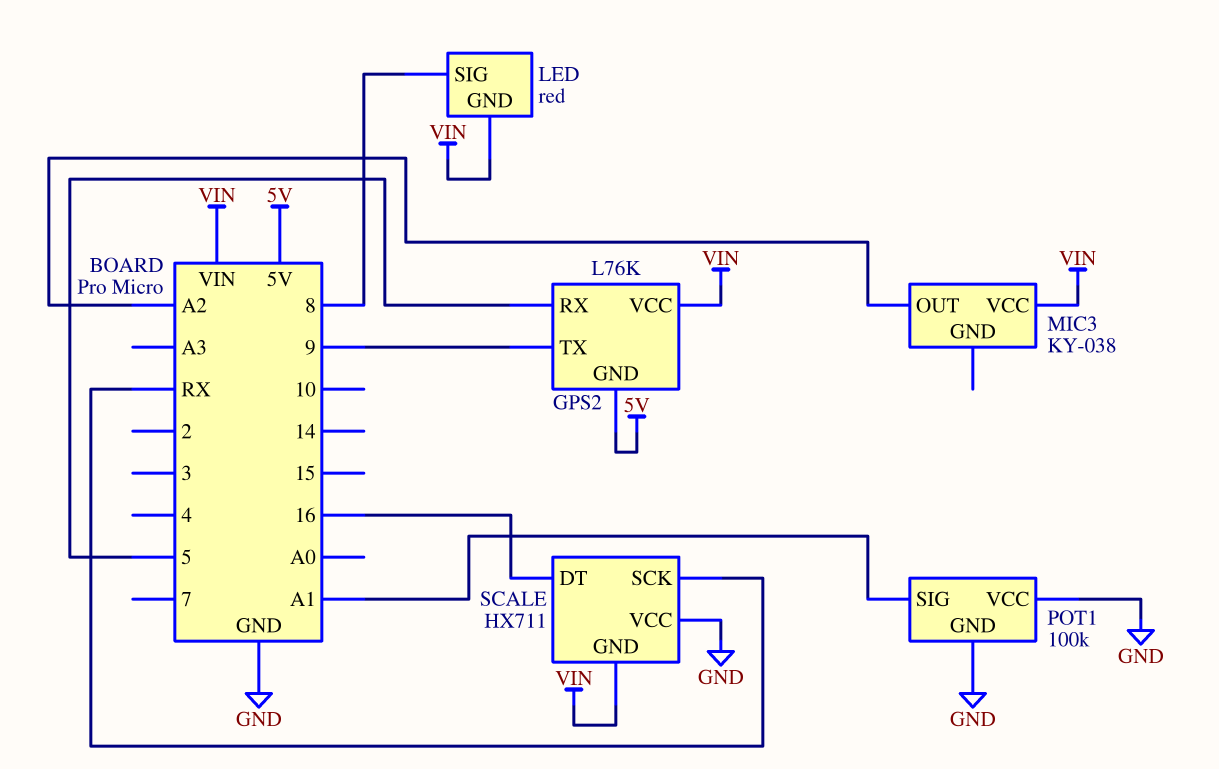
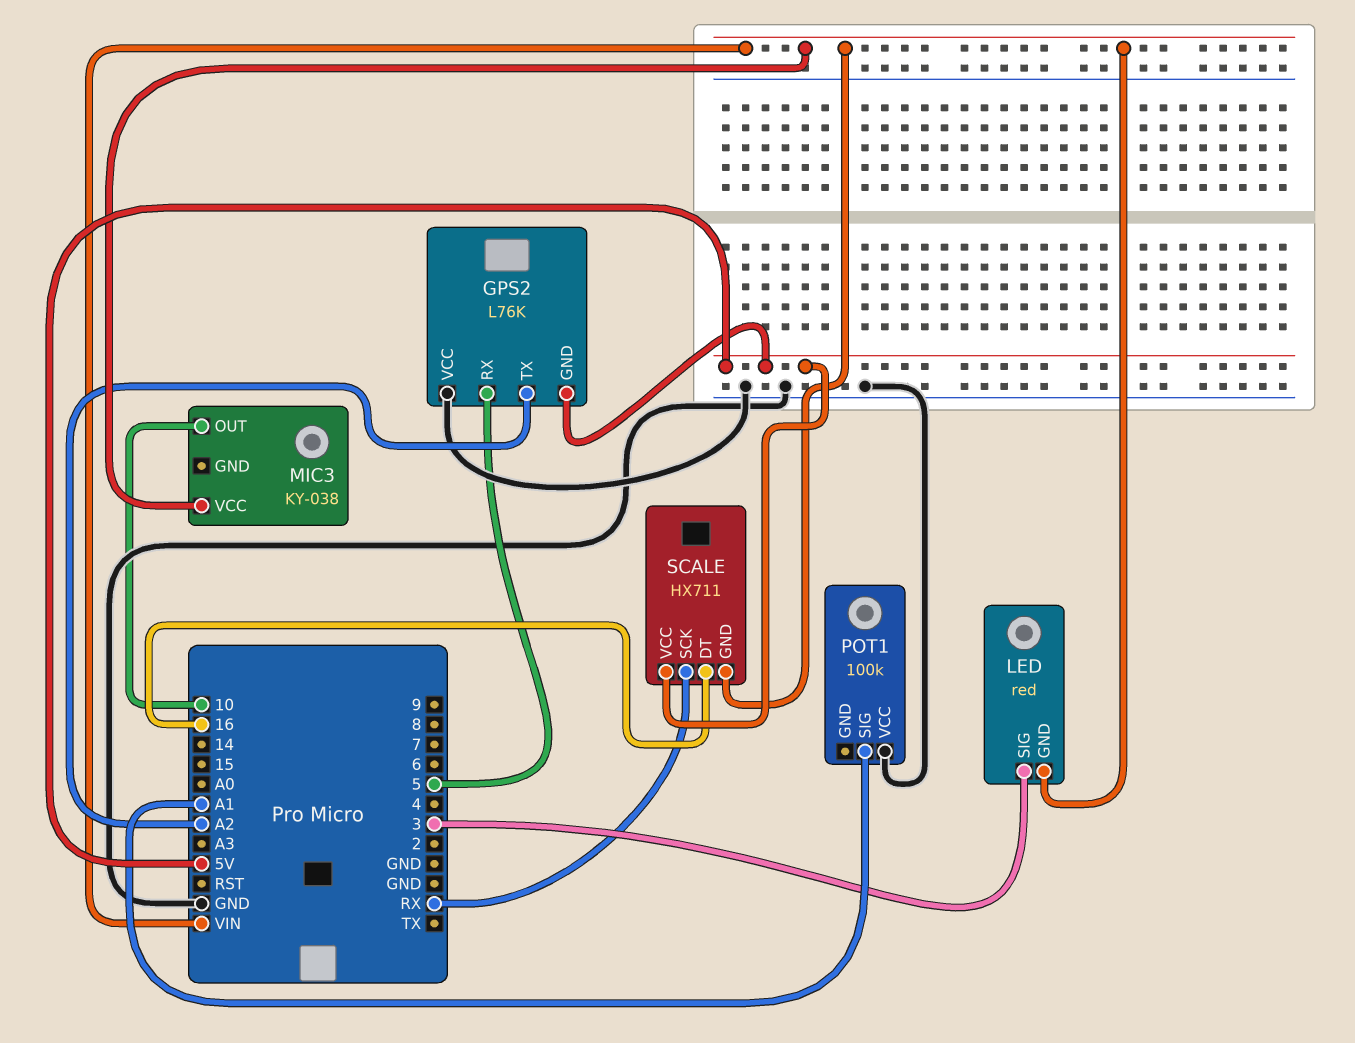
GPS2 pin TX: 9 -> A2
GPS2 pin VCC: VIN -> GND
LED pin SIG: 8 -> 3
MIC3 pin OUT: A2 -> 10
POT1 pin GND: GND -> none
SCALE pin VCC: GND -> 5V

